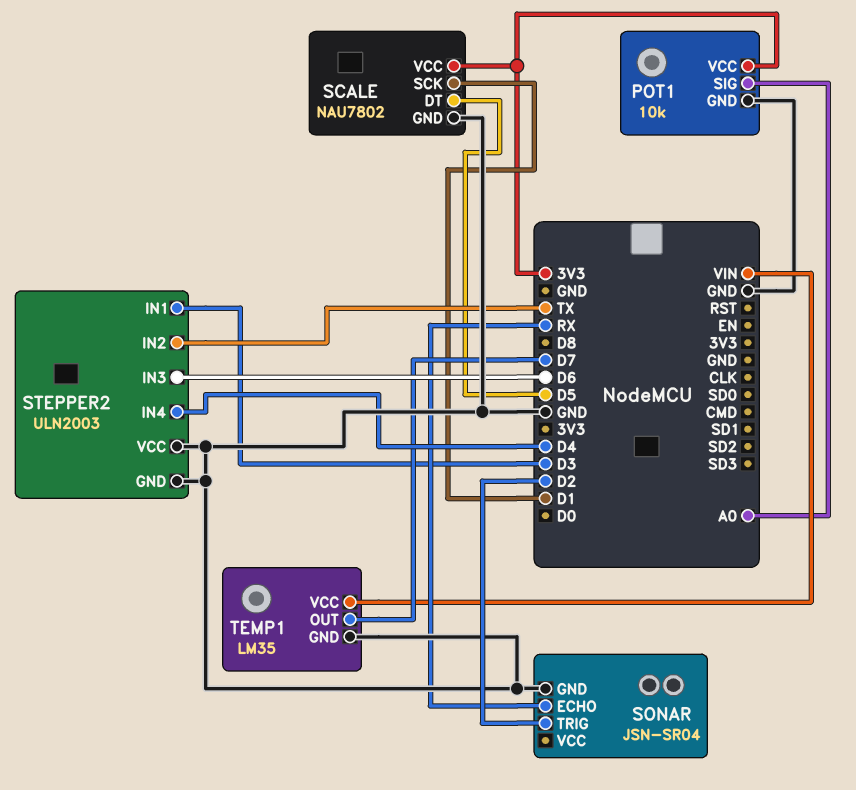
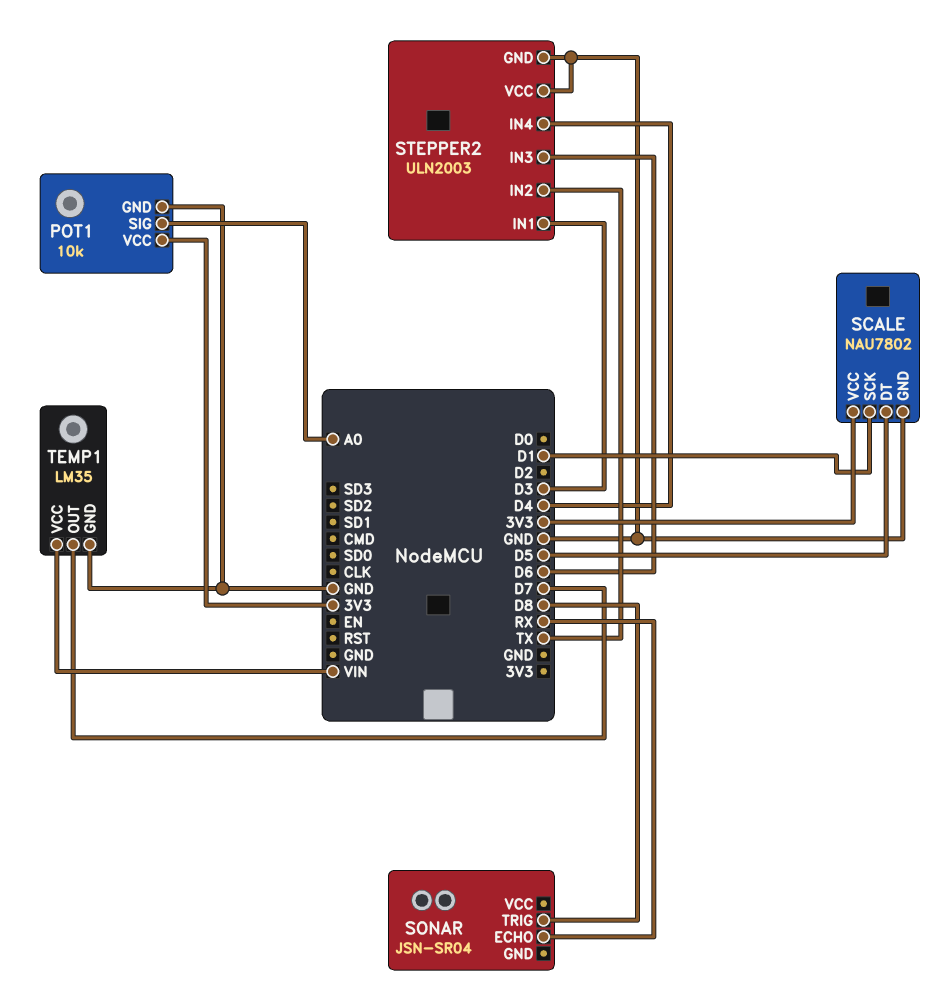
SONAR pin GND: GND -> none
SONAR pin TRIG: D2 -> D8

